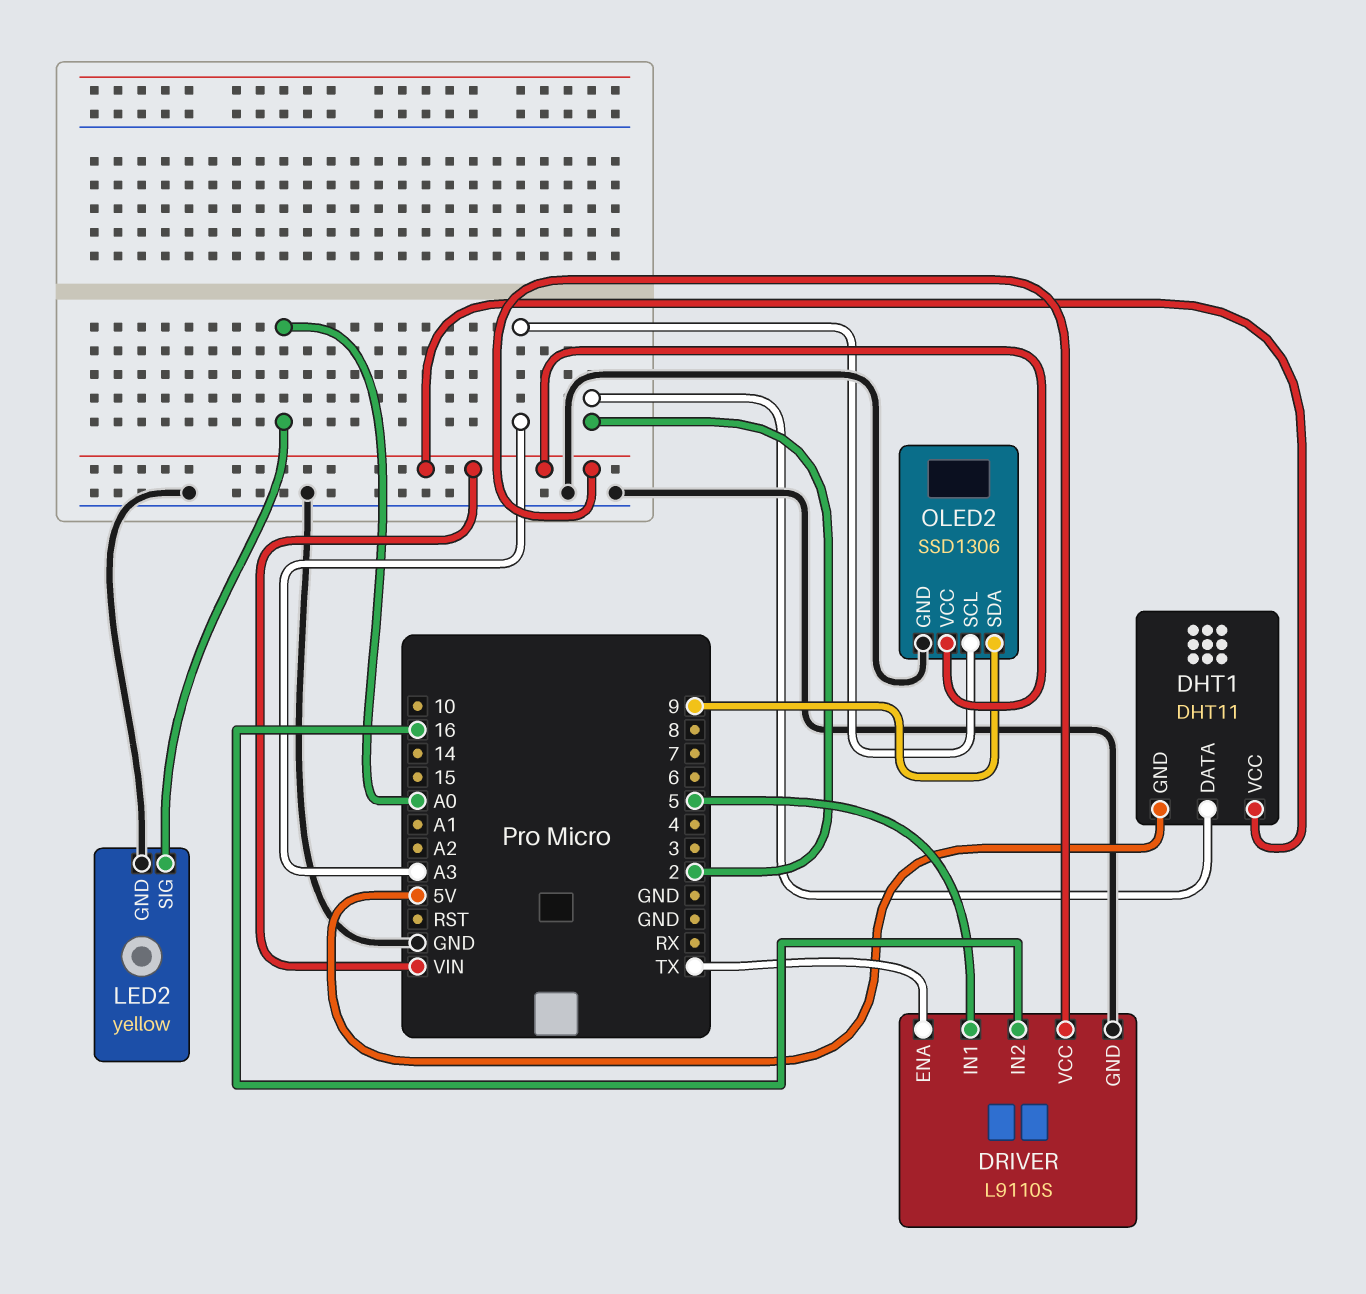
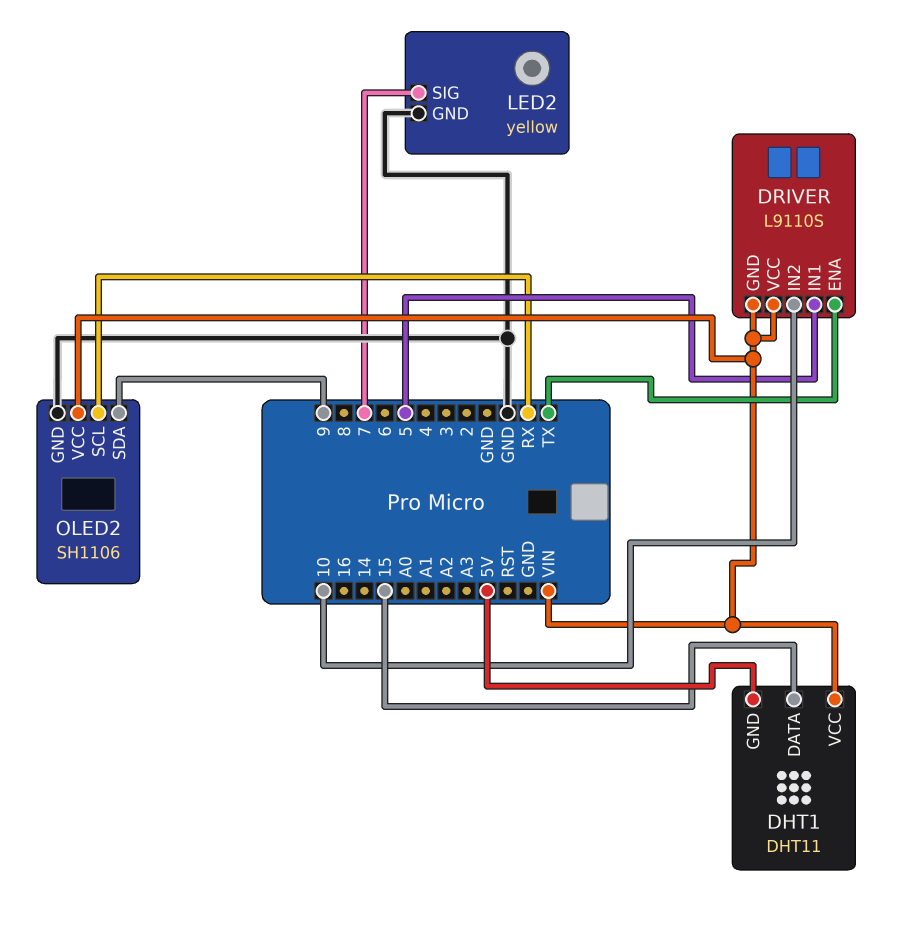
DHT1 pin DATA: 2 -> 15
DRIVER pin GND: GND -> VIN
DRIVER pin IN2: 16 -> 10
LED2 pin SIG: A0 -> 7
OLED2: SSD1306 -> SH1106
OLED2 pin SCL: A3 -> RX

